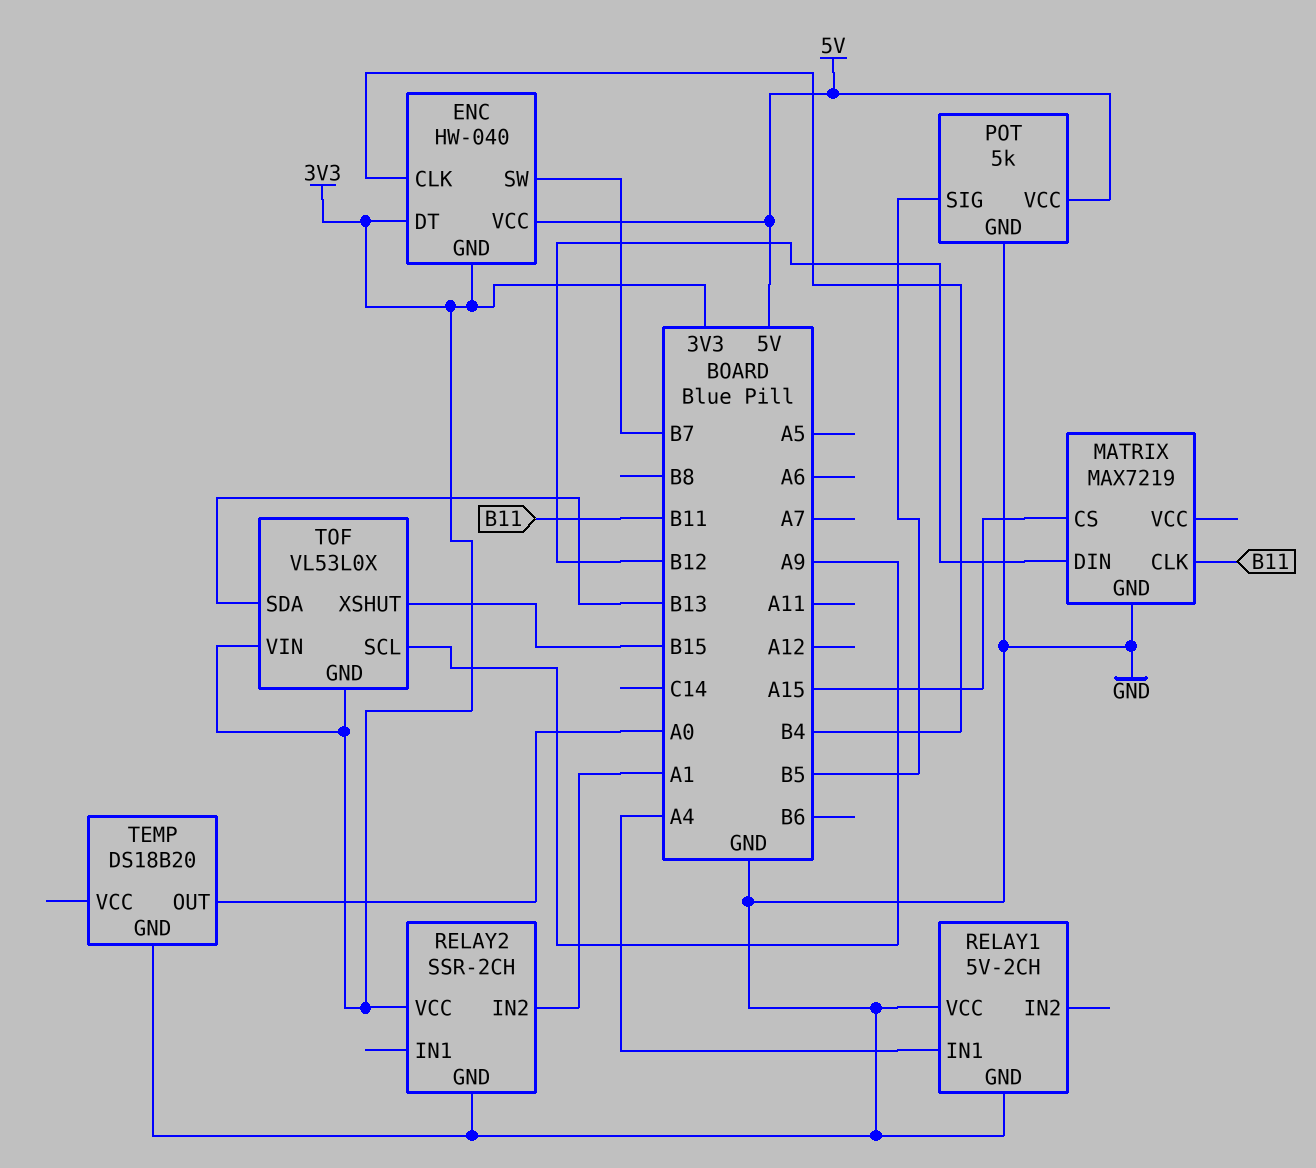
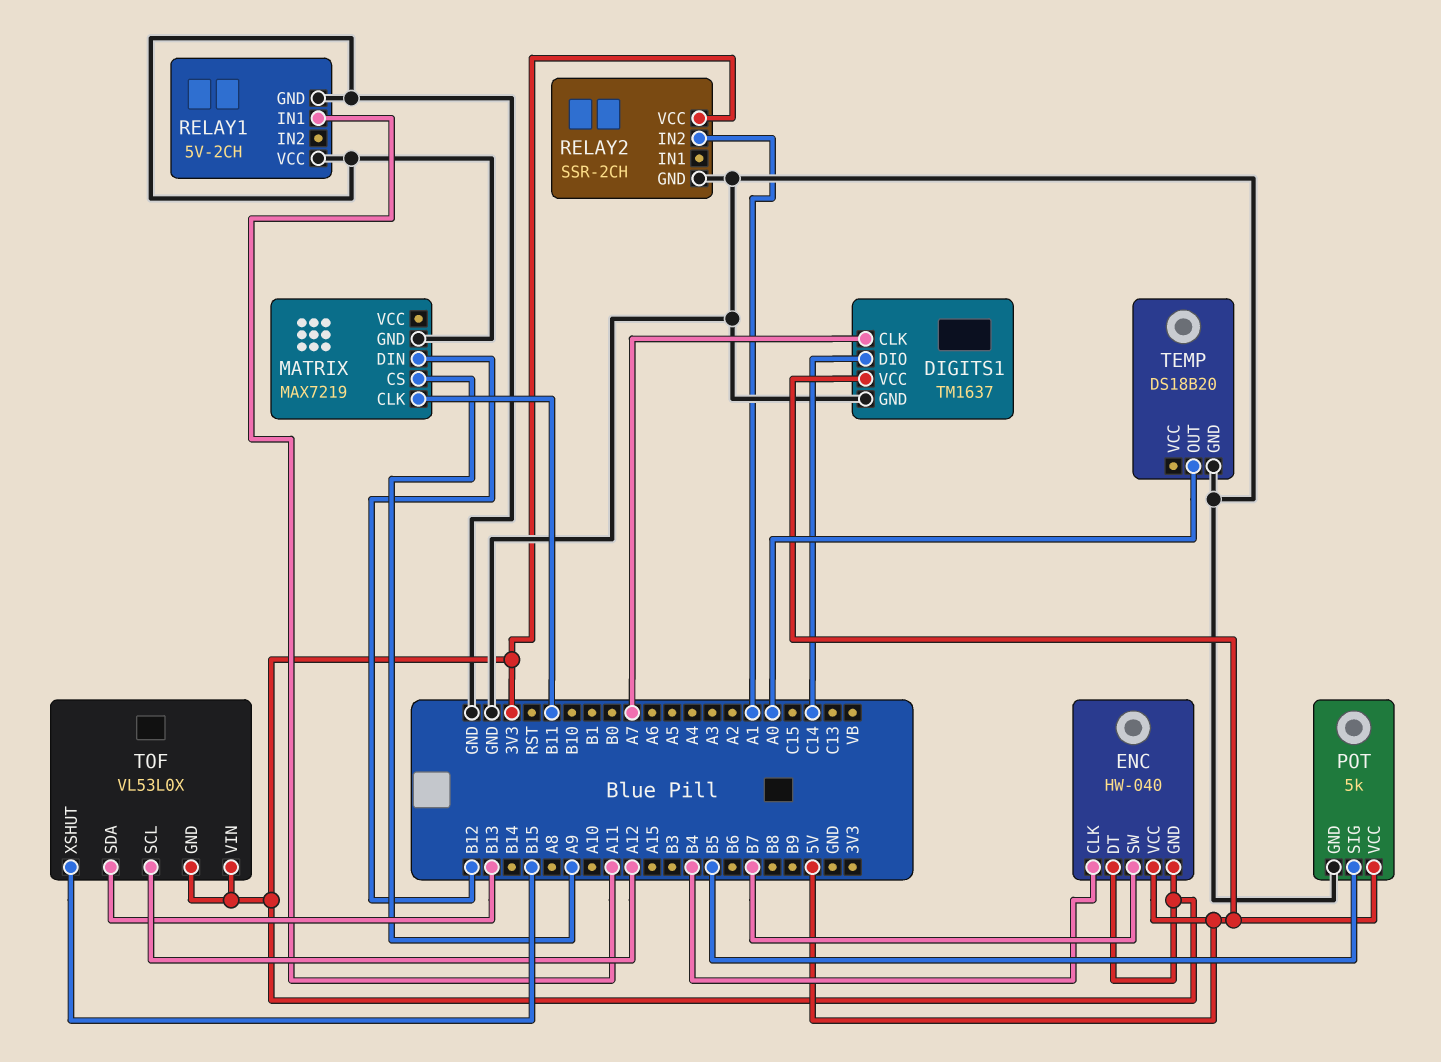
DIGITS1: none -> TM1637
DIGITS1 pin CLK: none -> A7
DIGITS1 pin DIO: none -> C14
DIGITS1 pin GND: none -> GND
DIGITS1 pin VCC: none -> 5V
MATRIX pin CS: A15 -> A9
RELAY1 pin IN1: A4 -> A11
TOF pin SCL: A9 -> A12

